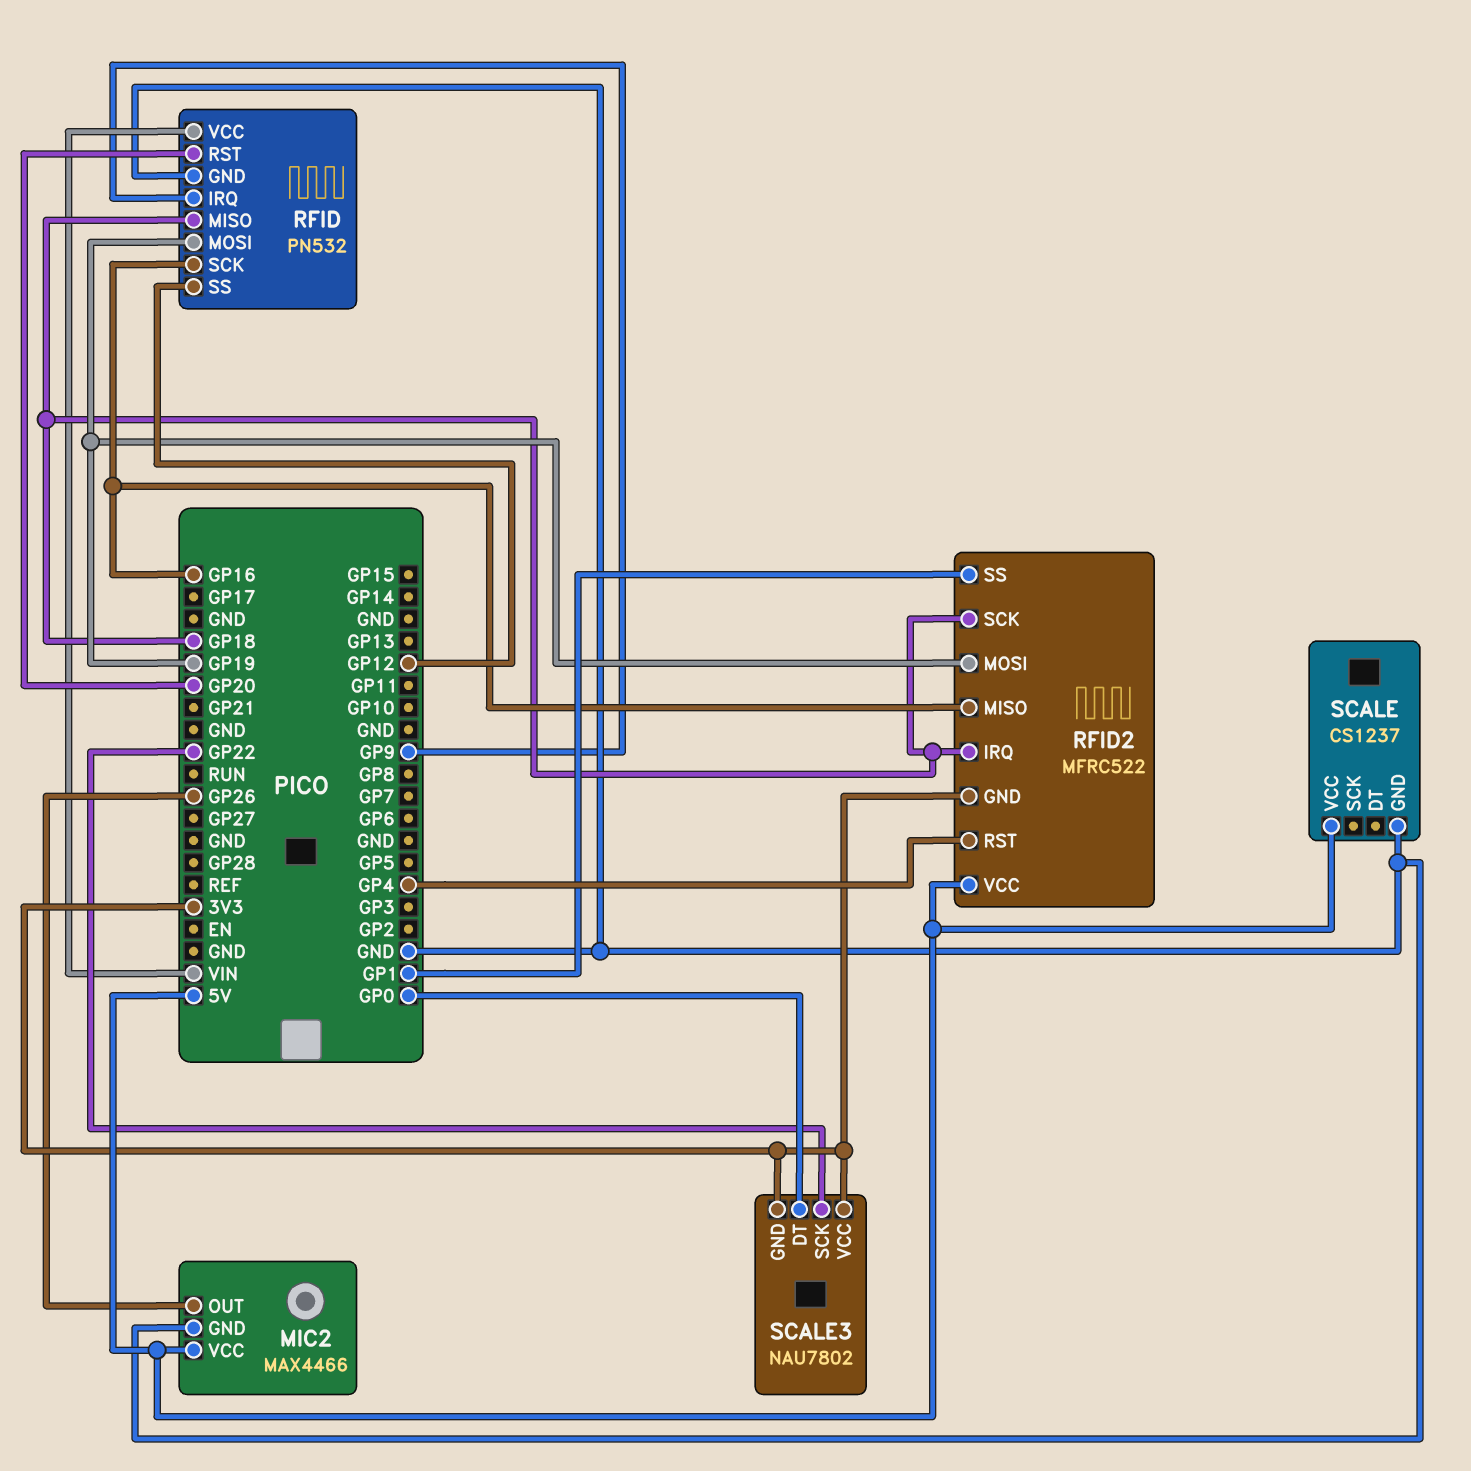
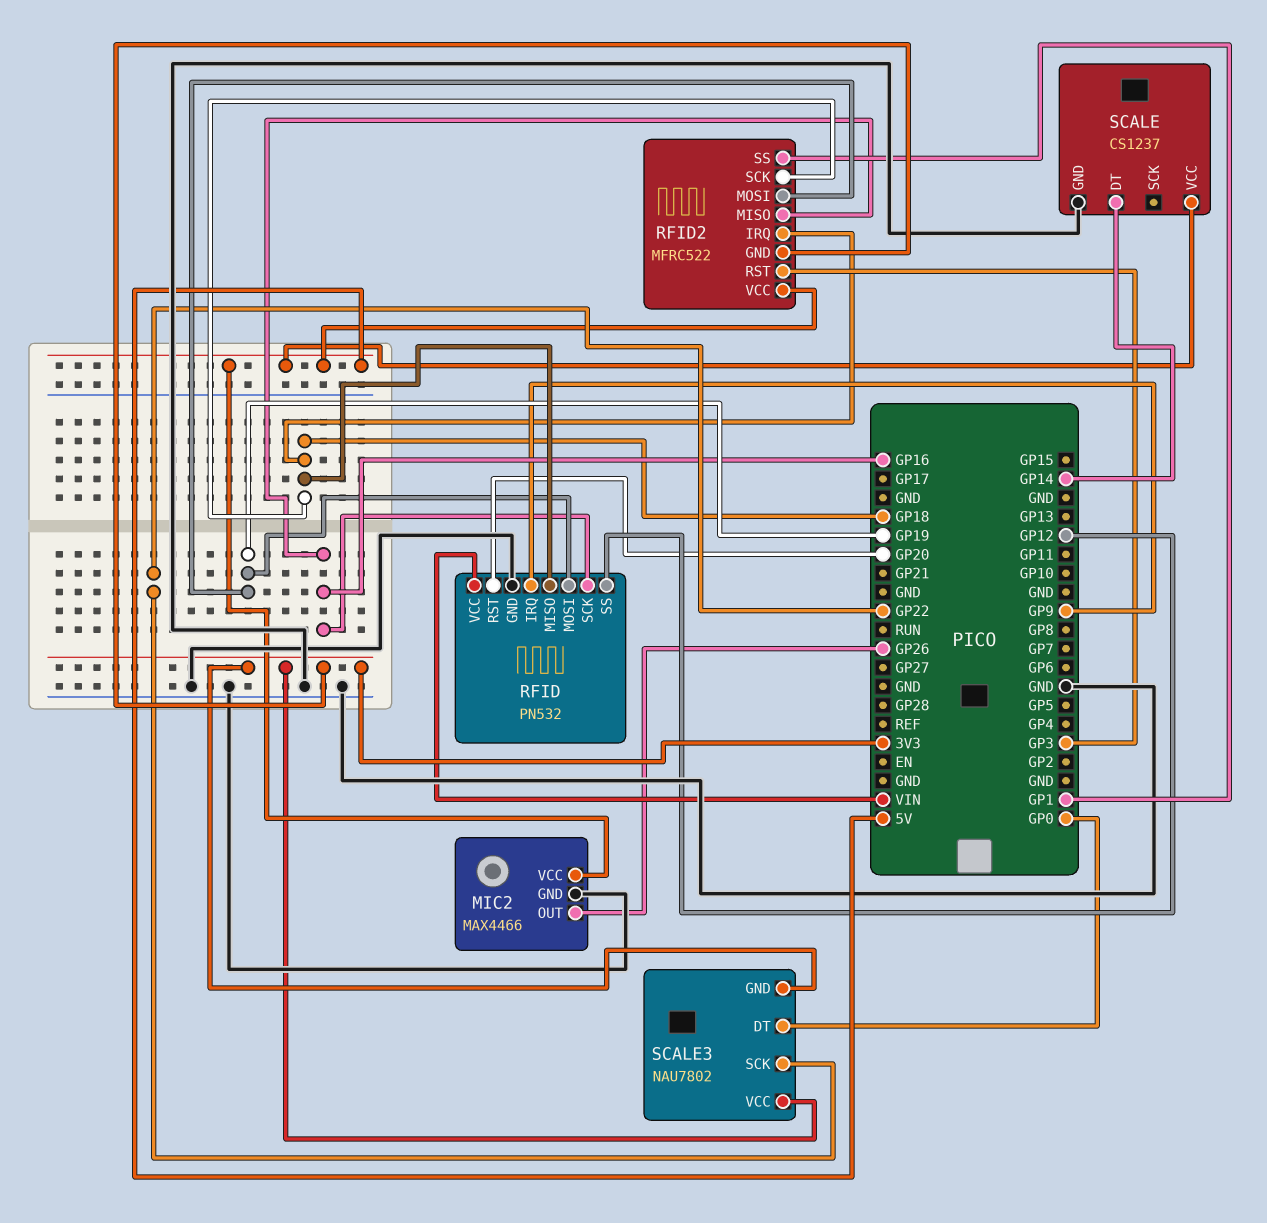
RFID2 pin RST: GP4 -> GP3
SCALE pin DT: none -> GP14

